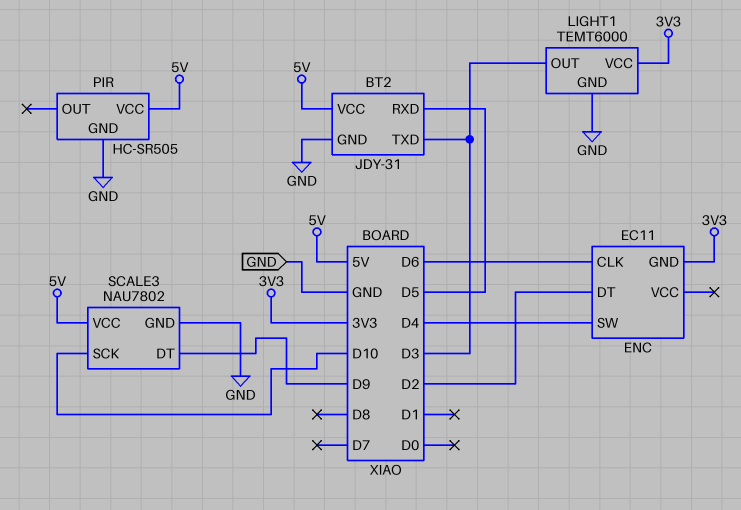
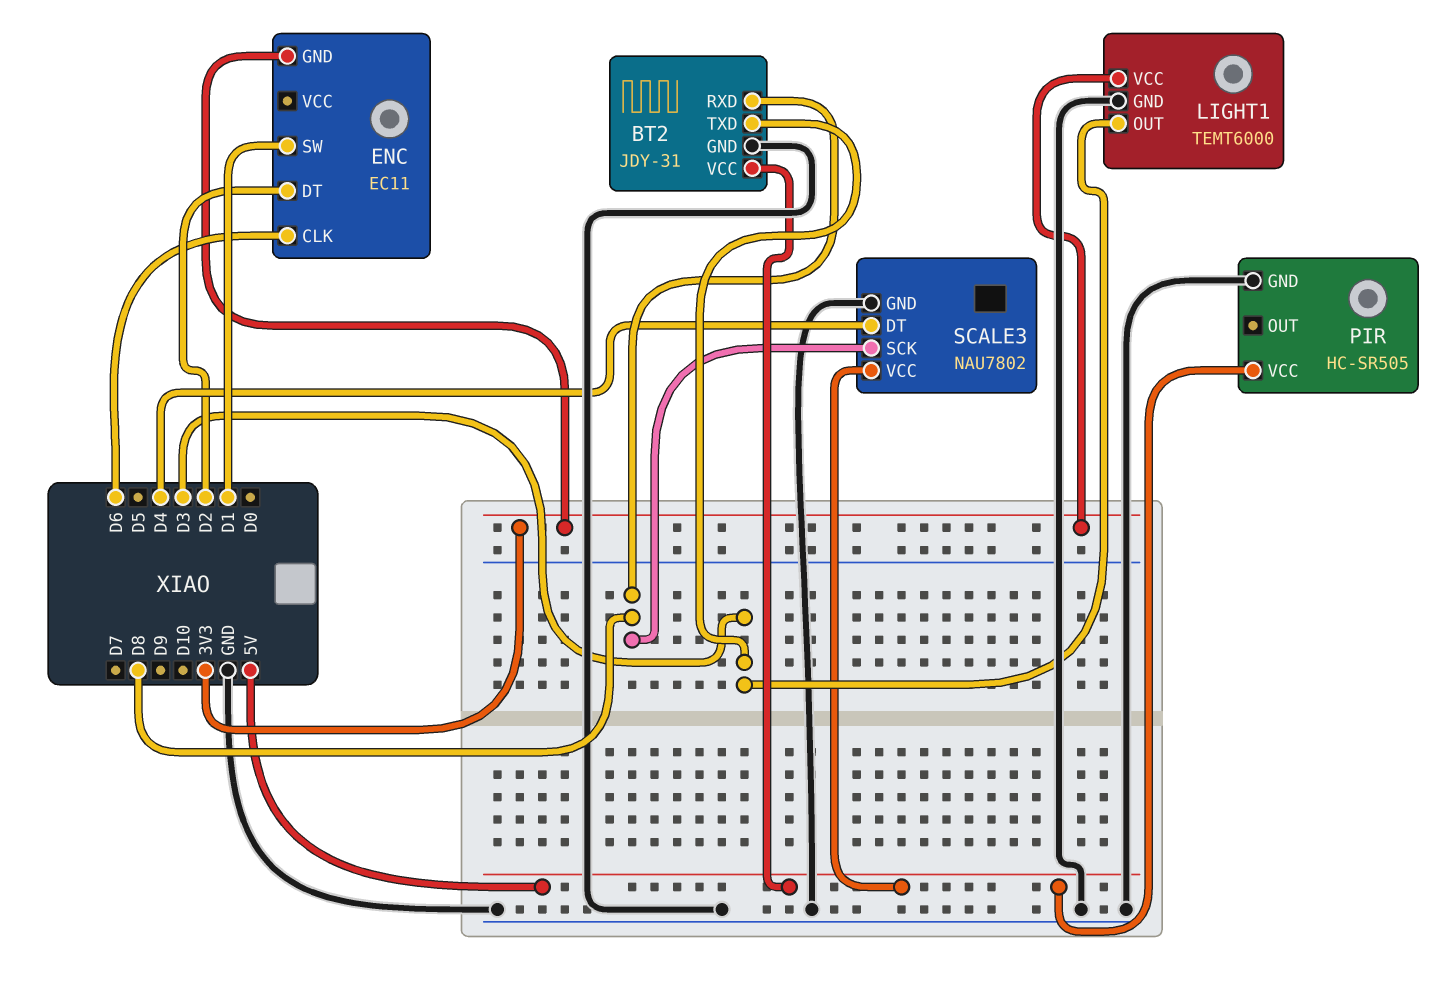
BT2 pin RXD: D5 -> D8
ENC pin SW: D4 -> D1
SCALE3 pin DT: D9 -> D4
SCALE3 pin SCK: D10 -> D8

